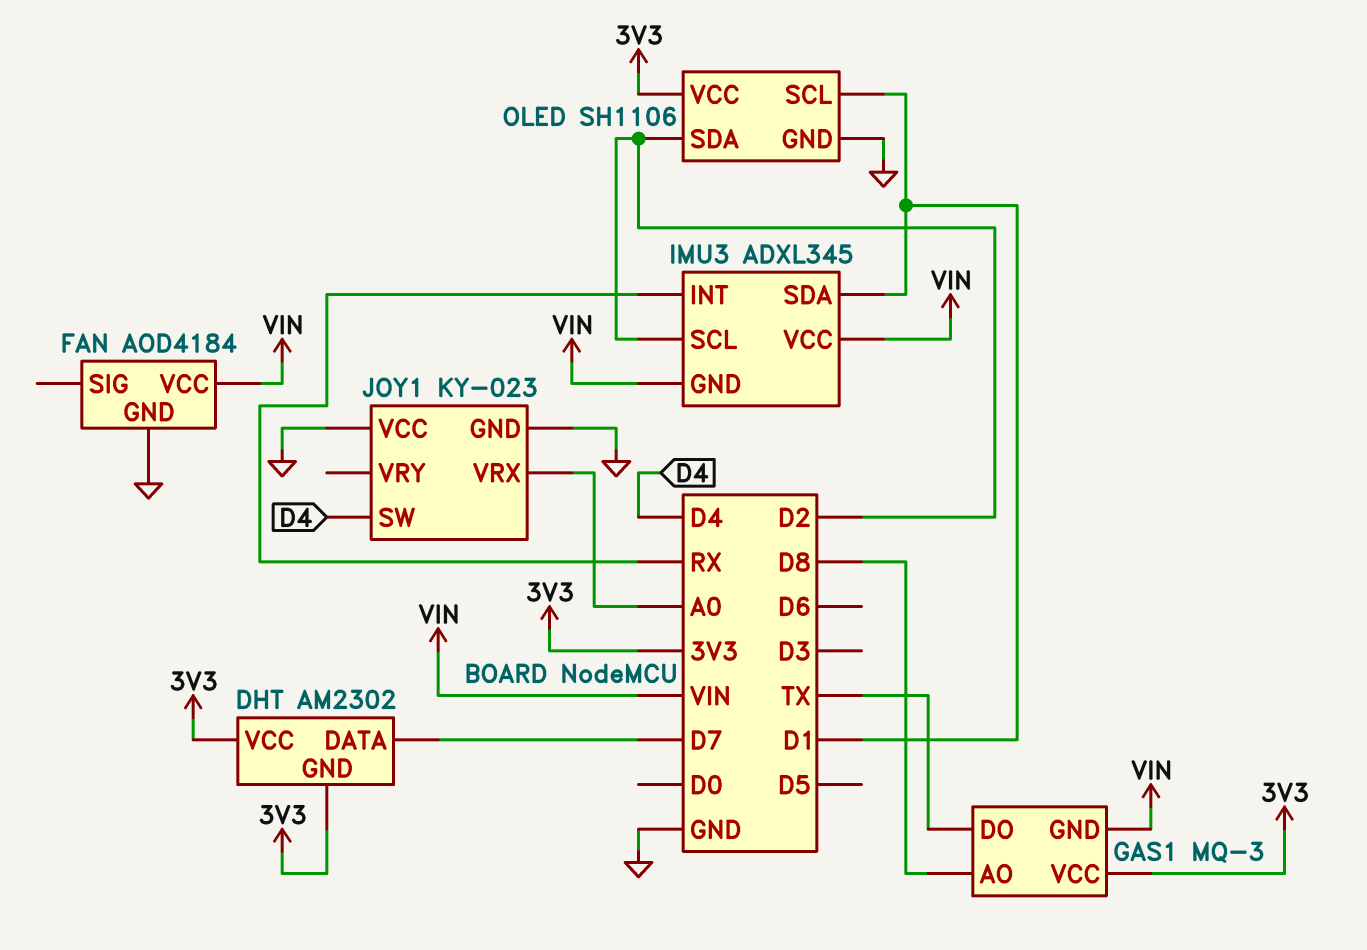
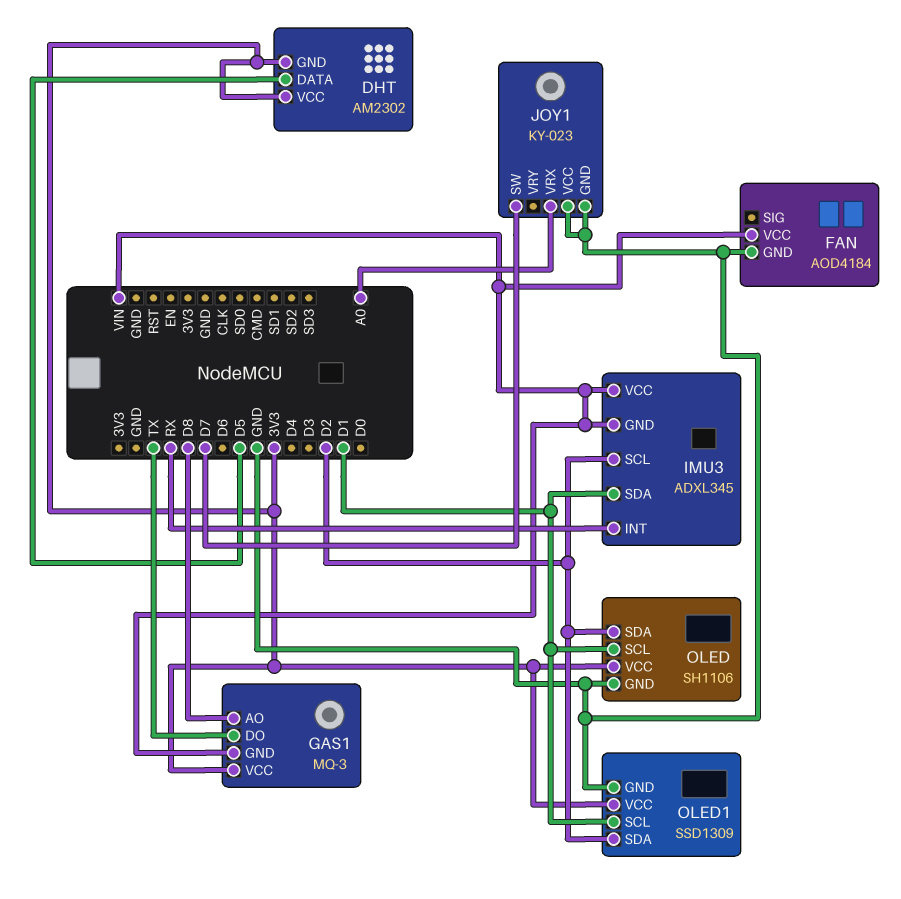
DHT pin DATA: D7 -> D5
JOY1 pin SW: D4 -> D7
OLED1: none -> SSD1309
OLED1 pin GND: none -> GND
OLED1 pin SCL: none -> D1
OLED1 pin SDA: none -> D2
OLED1 pin VCC: none -> 3V3

